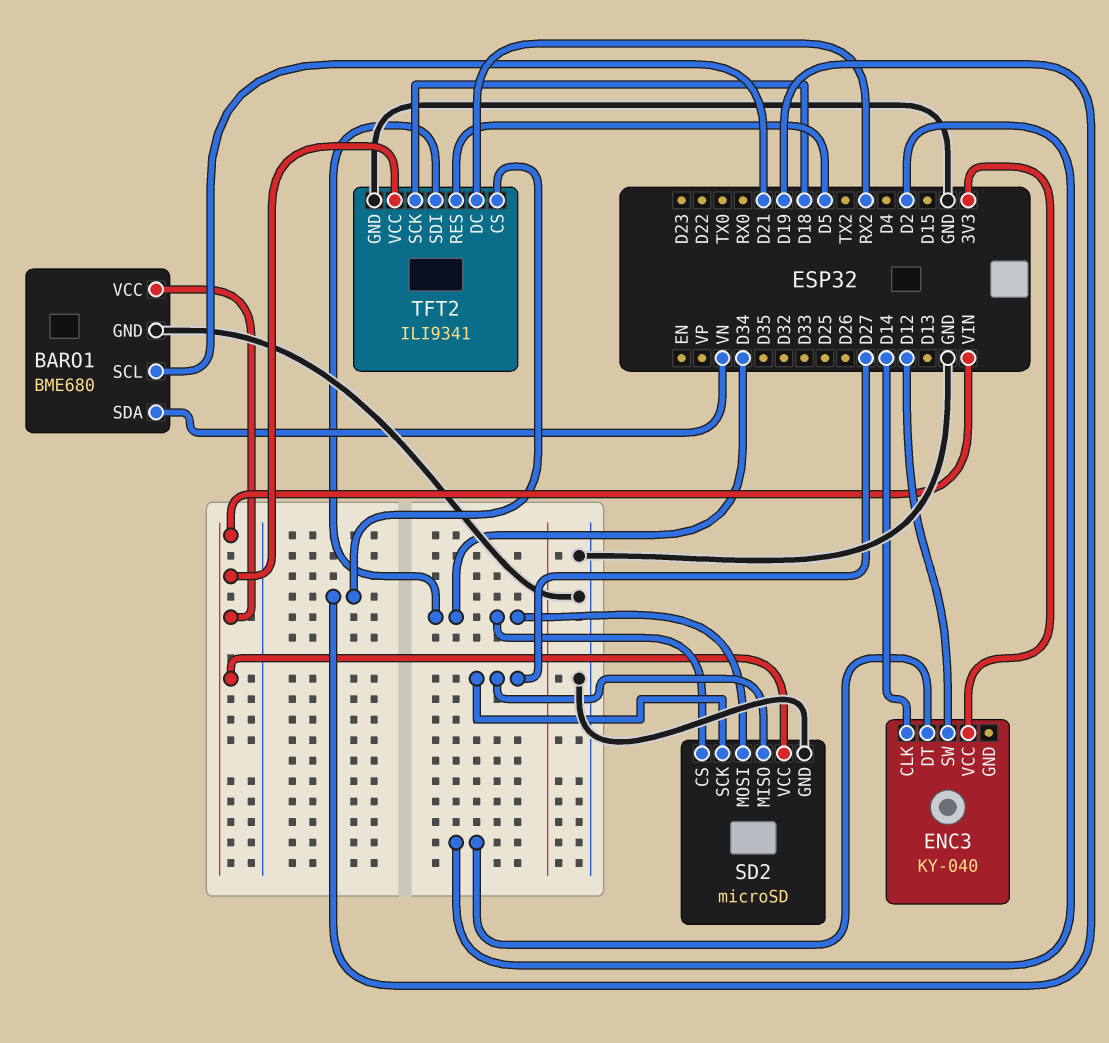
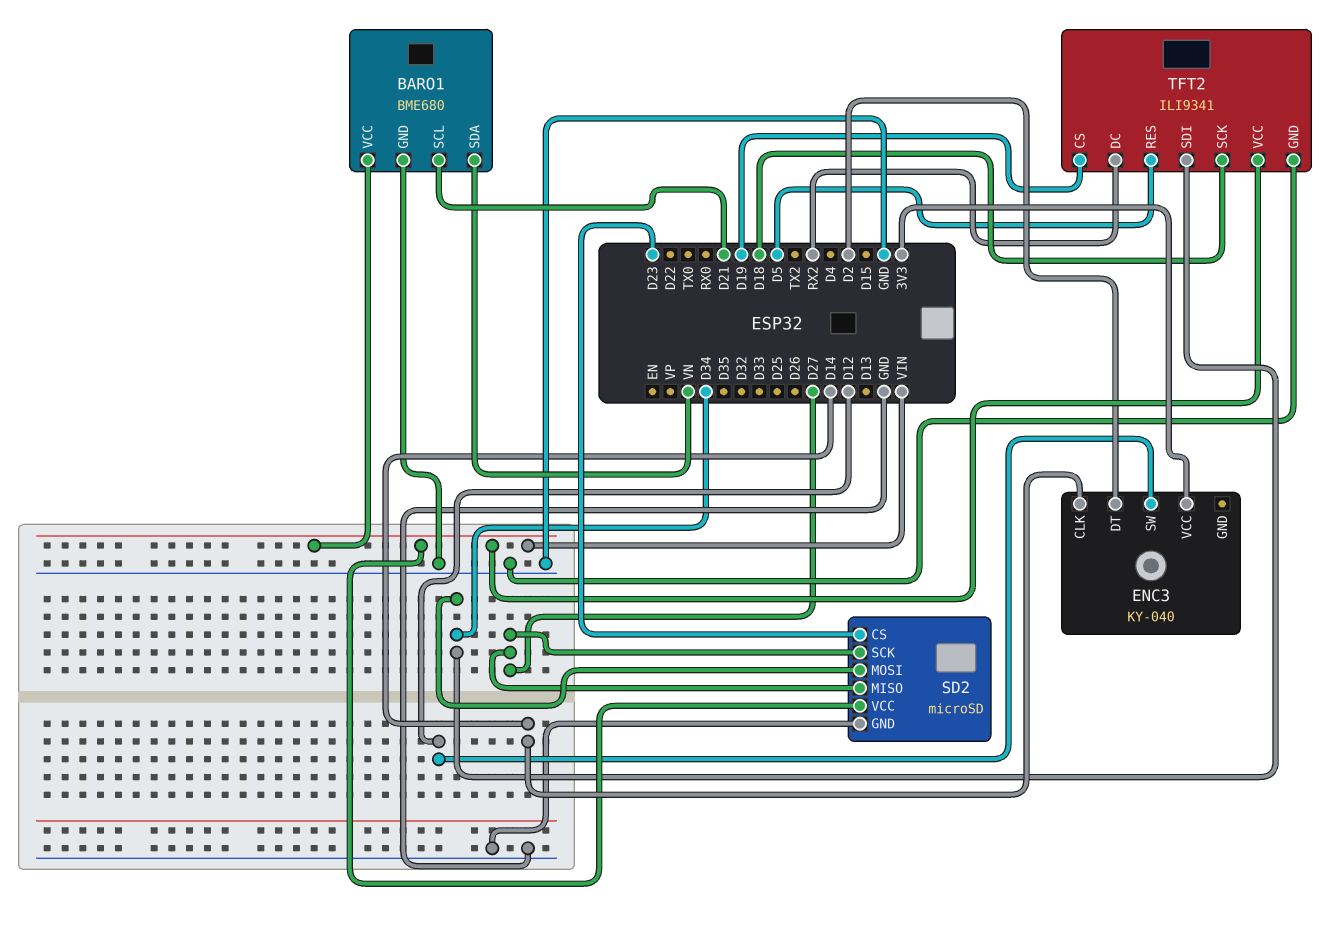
SD2 pin CS: D34 -> D23

